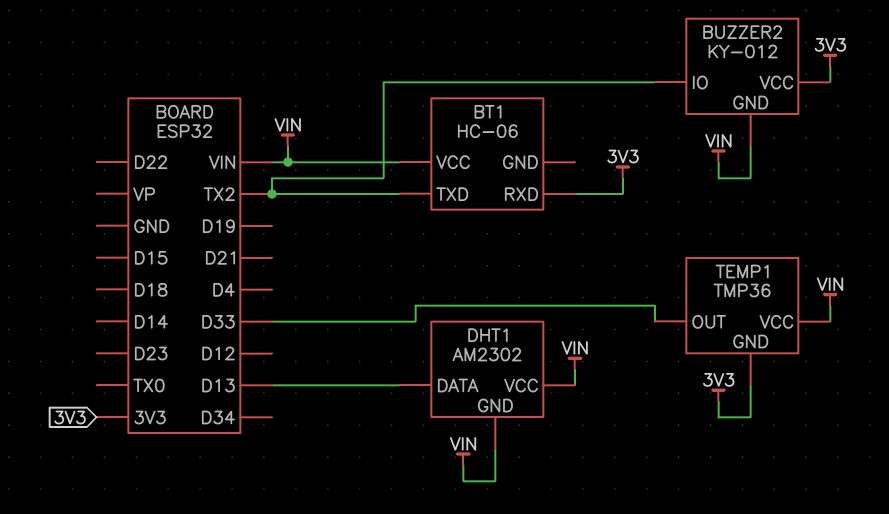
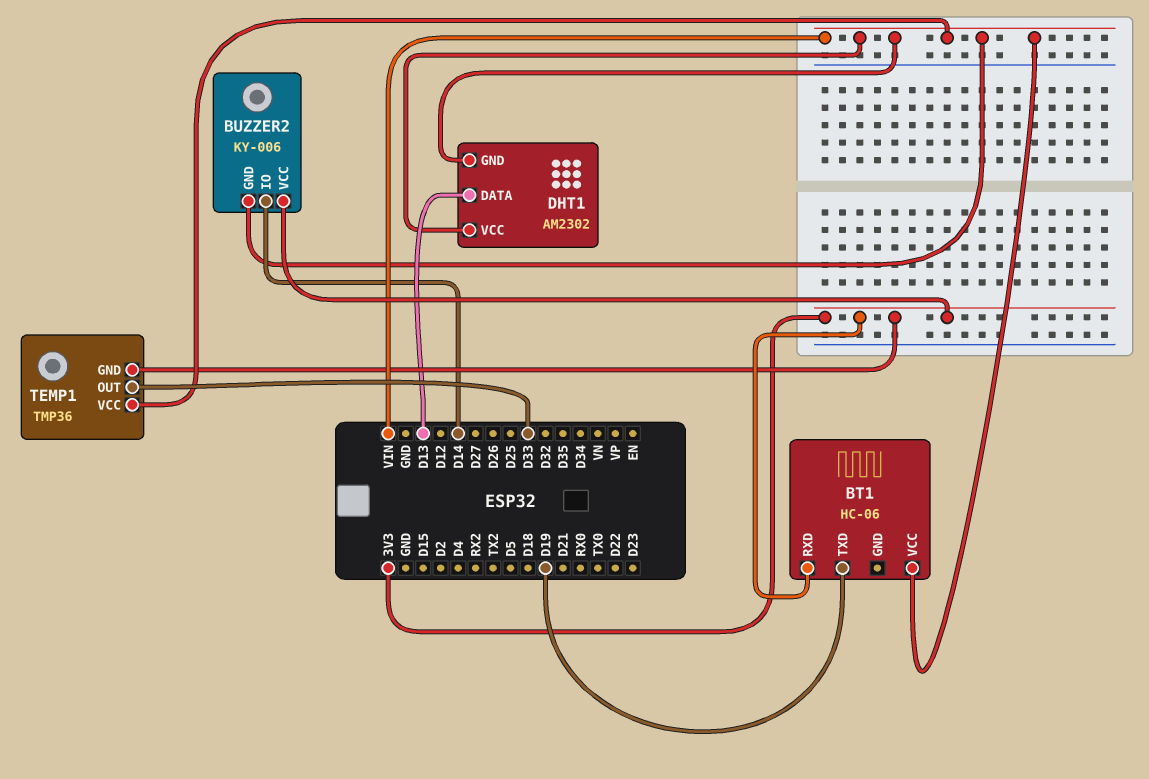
BT1 pin TXD: TX2 -> D19
BUZZER2: KY-012 -> KY-006
BUZZER2 pin IO: TX2 -> D14

